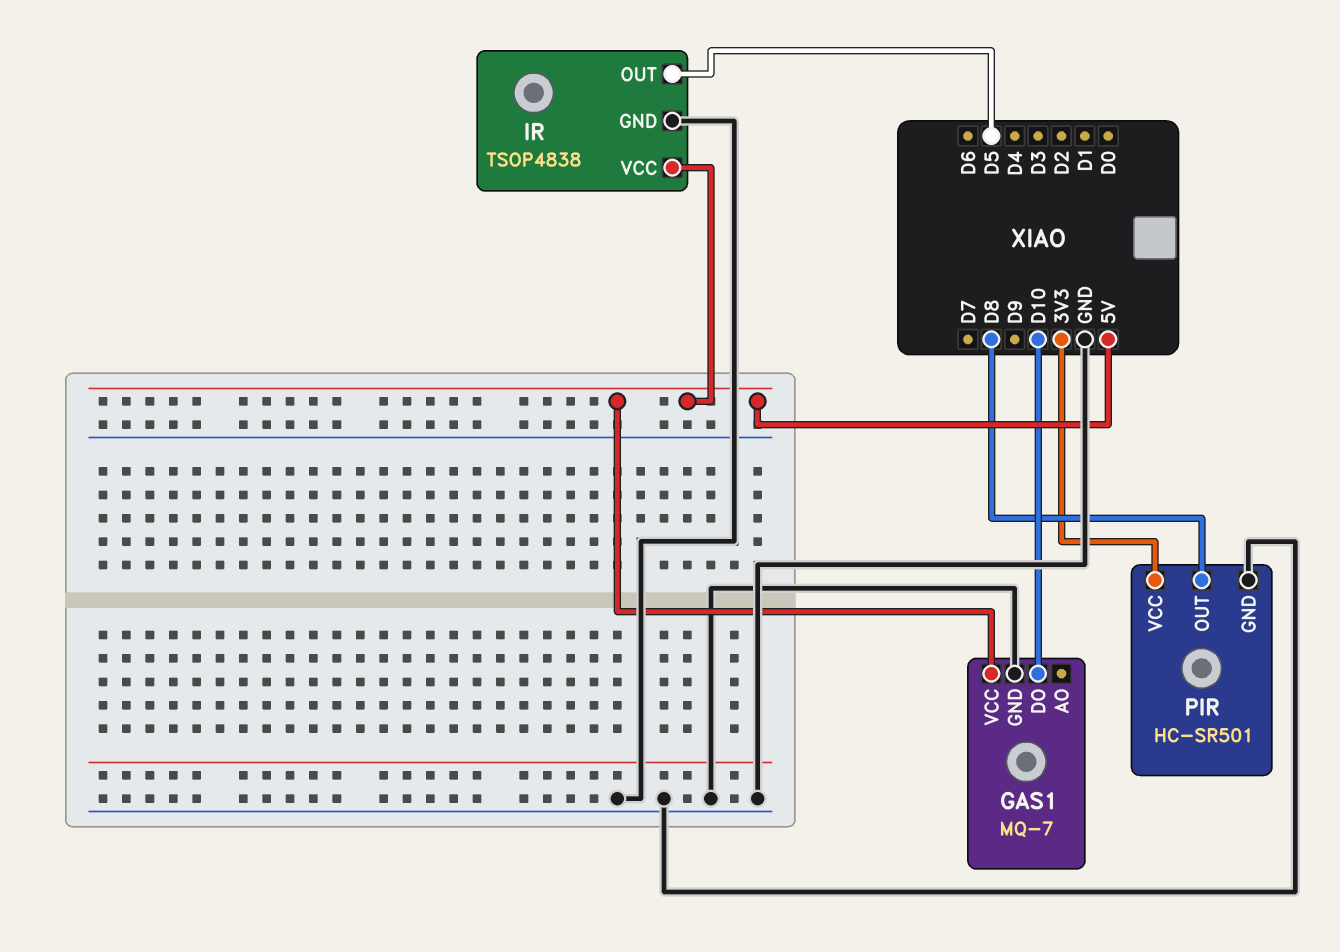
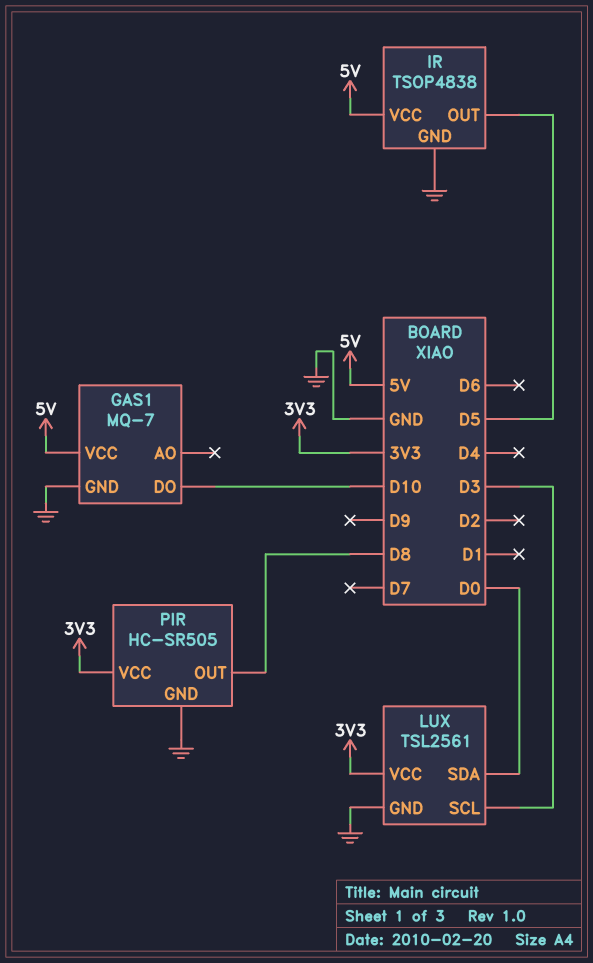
LUX: none -> TSL2561
LUX pin GND: none -> GND
LUX pin SCL: none -> D3
LUX pin SDA: none -> D0
LUX pin VCC: none -> 3V3
PIR: HC-SR501 -> HC-SR505

